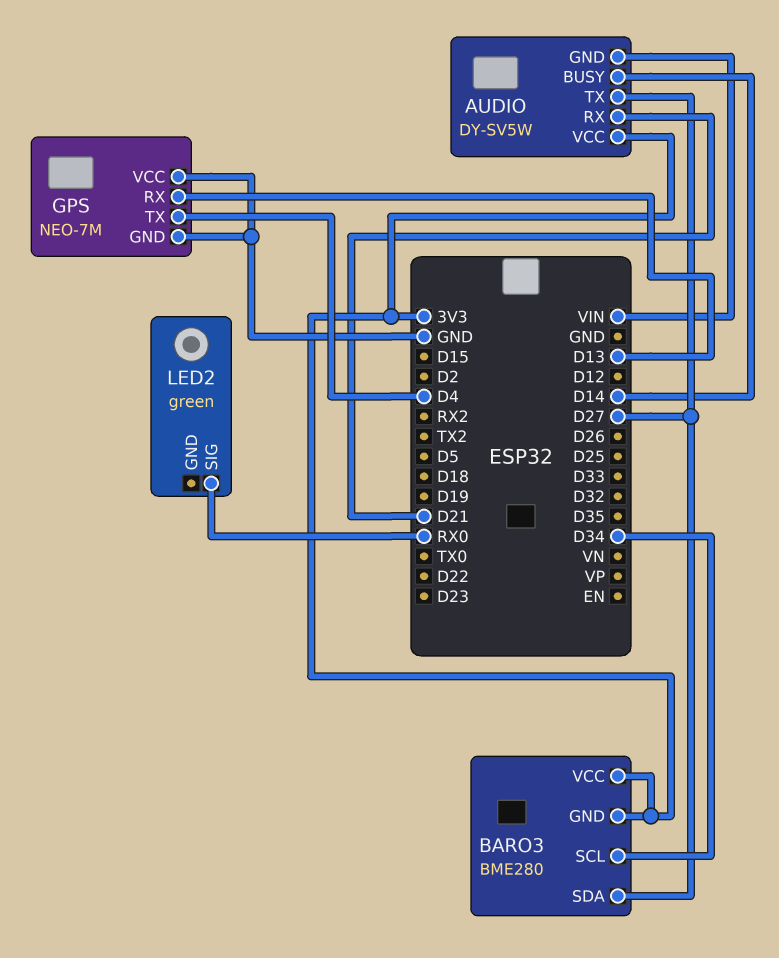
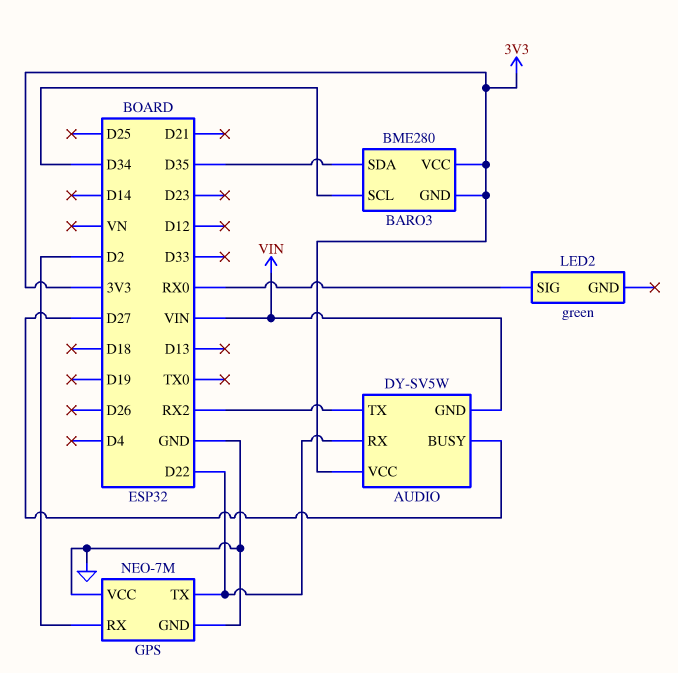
AUDIO pin BUSY: D14 -> D27
AUDIO pin RX: D21 -> D22
AUDIO pin TX: D27 -> RX2
BARO3 pin SDA: D27 -> D35
GPS pin RX: D13 -> D2
GPS pin TX: D4 -> D22

